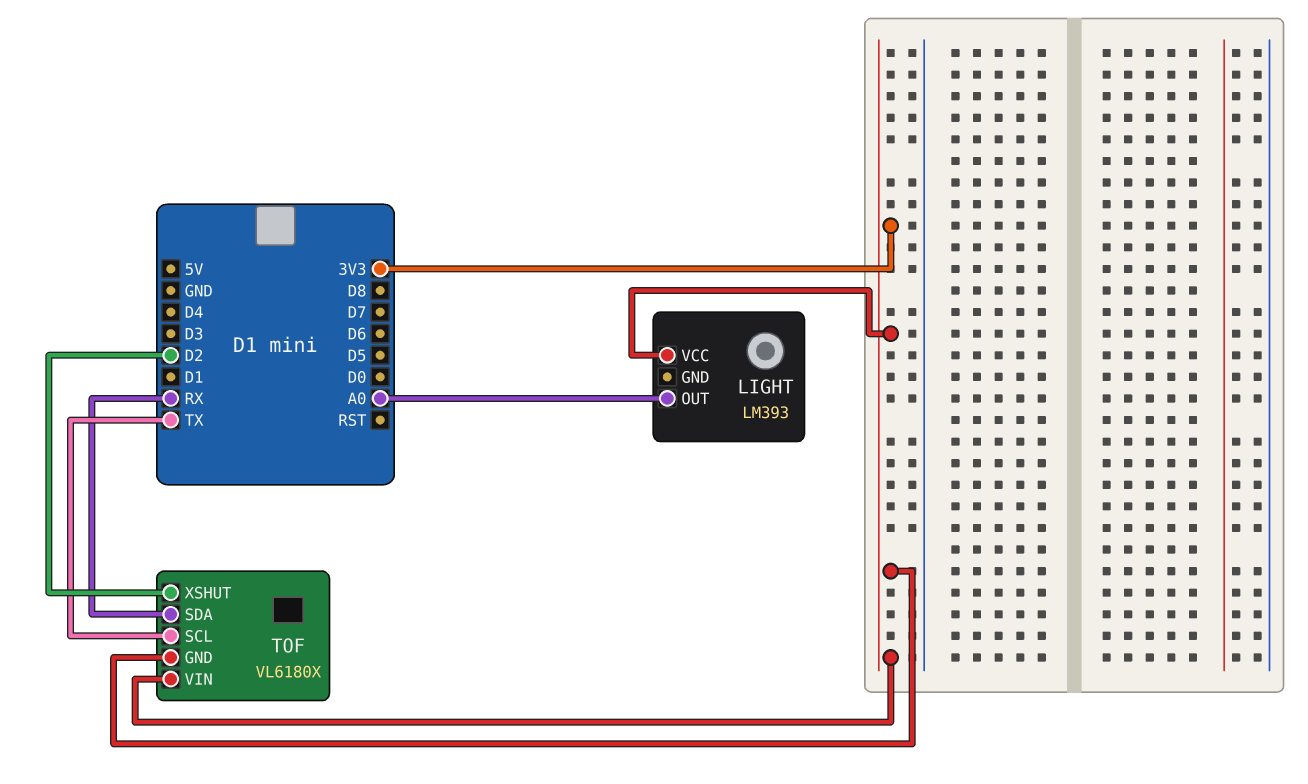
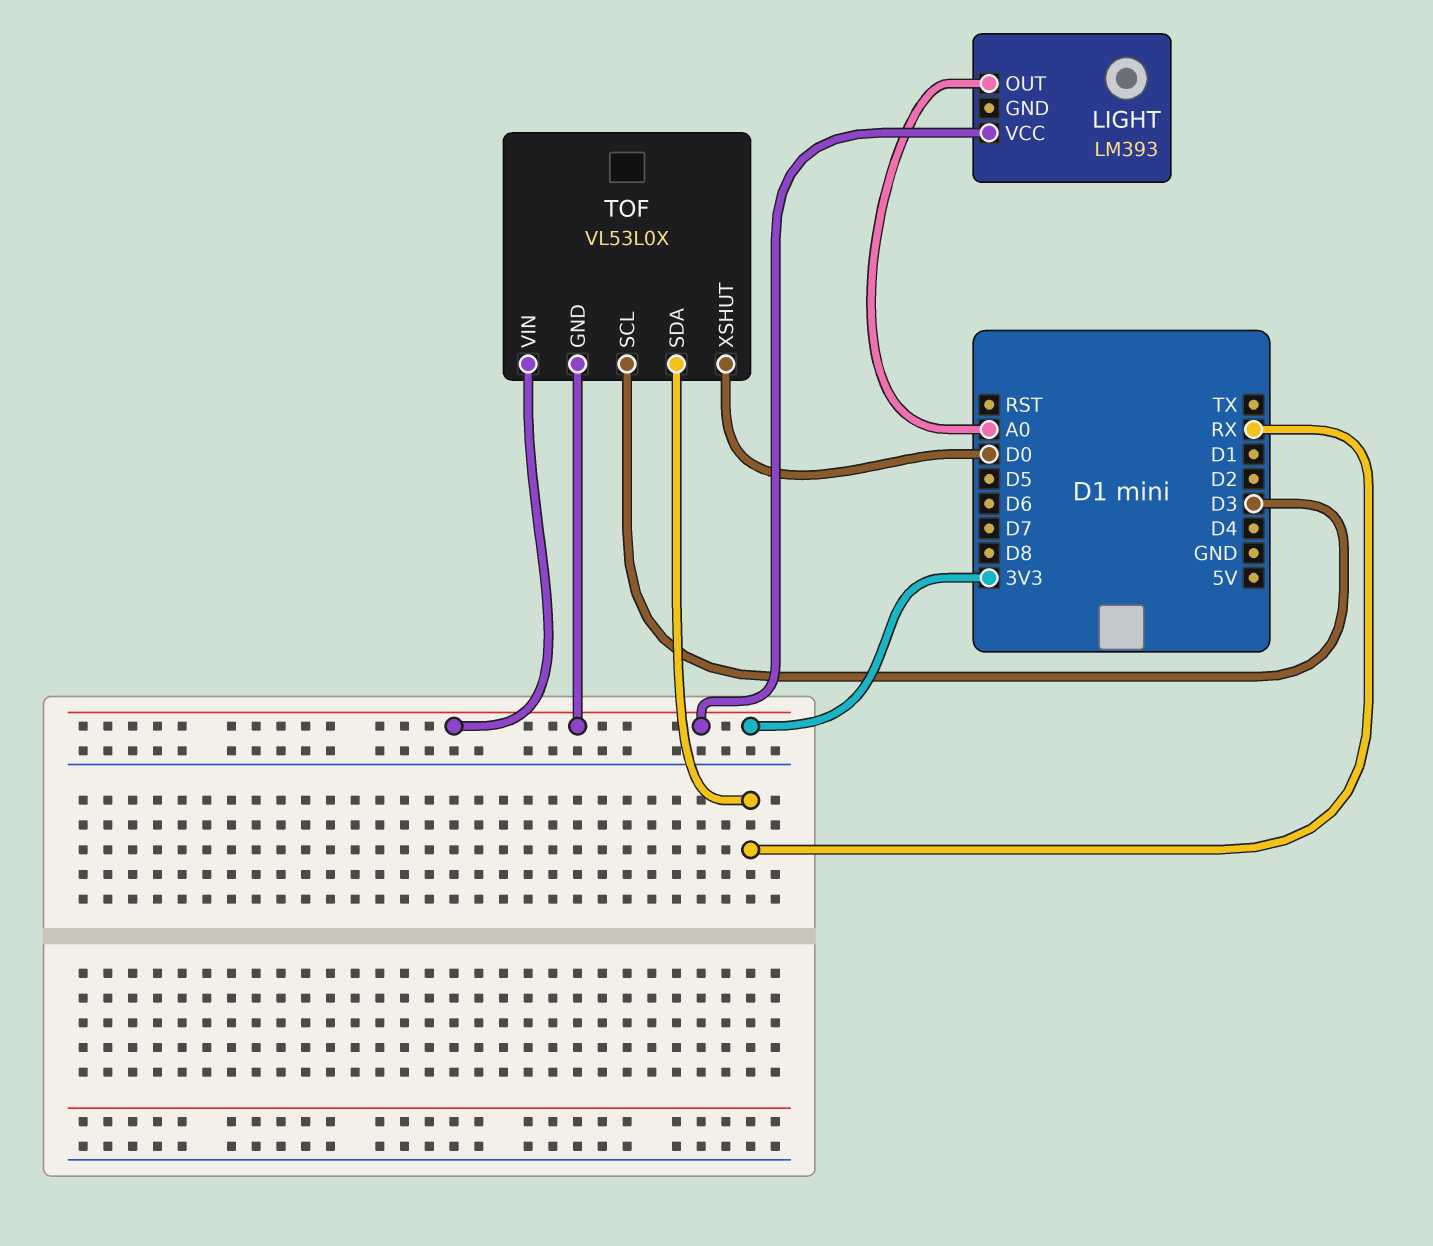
TOF: VL6180X -> VL53L0X
TOF pin SCL: TX -> D3
TOF pin XSHUT: D2 -> D0

